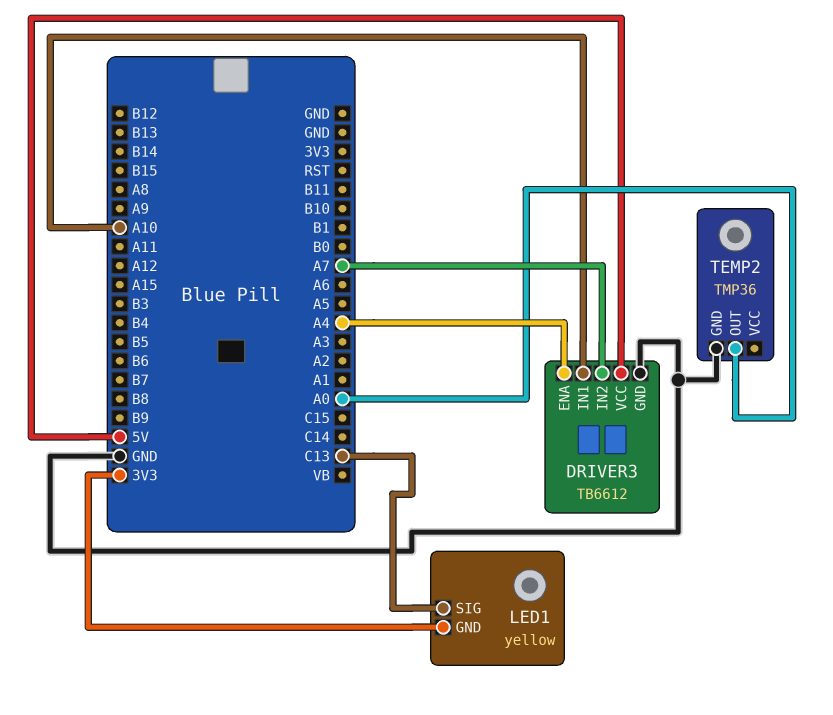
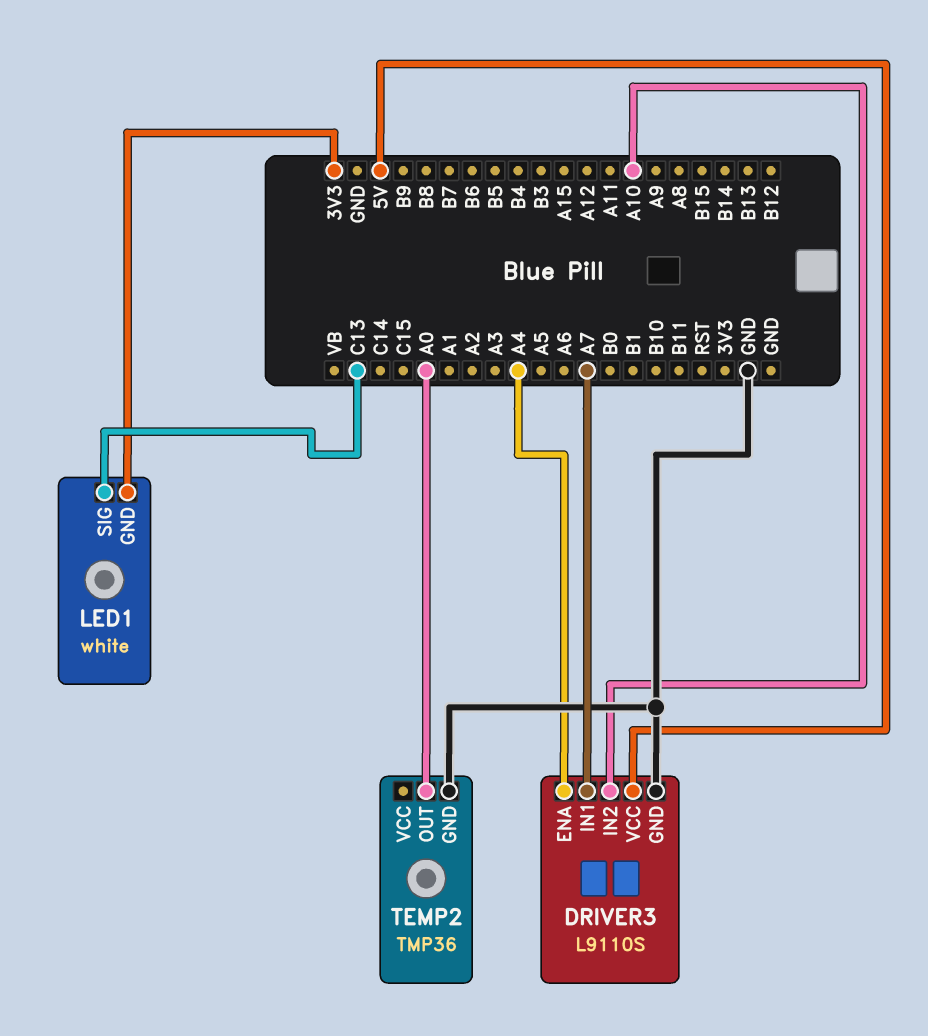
DRIVER3: TB6612 -> L9110S
DRIVER3 pin IN1: A10 -> A7
DRIVER3 pin IN2: A7 -> A10
LED1: yellow -> white

